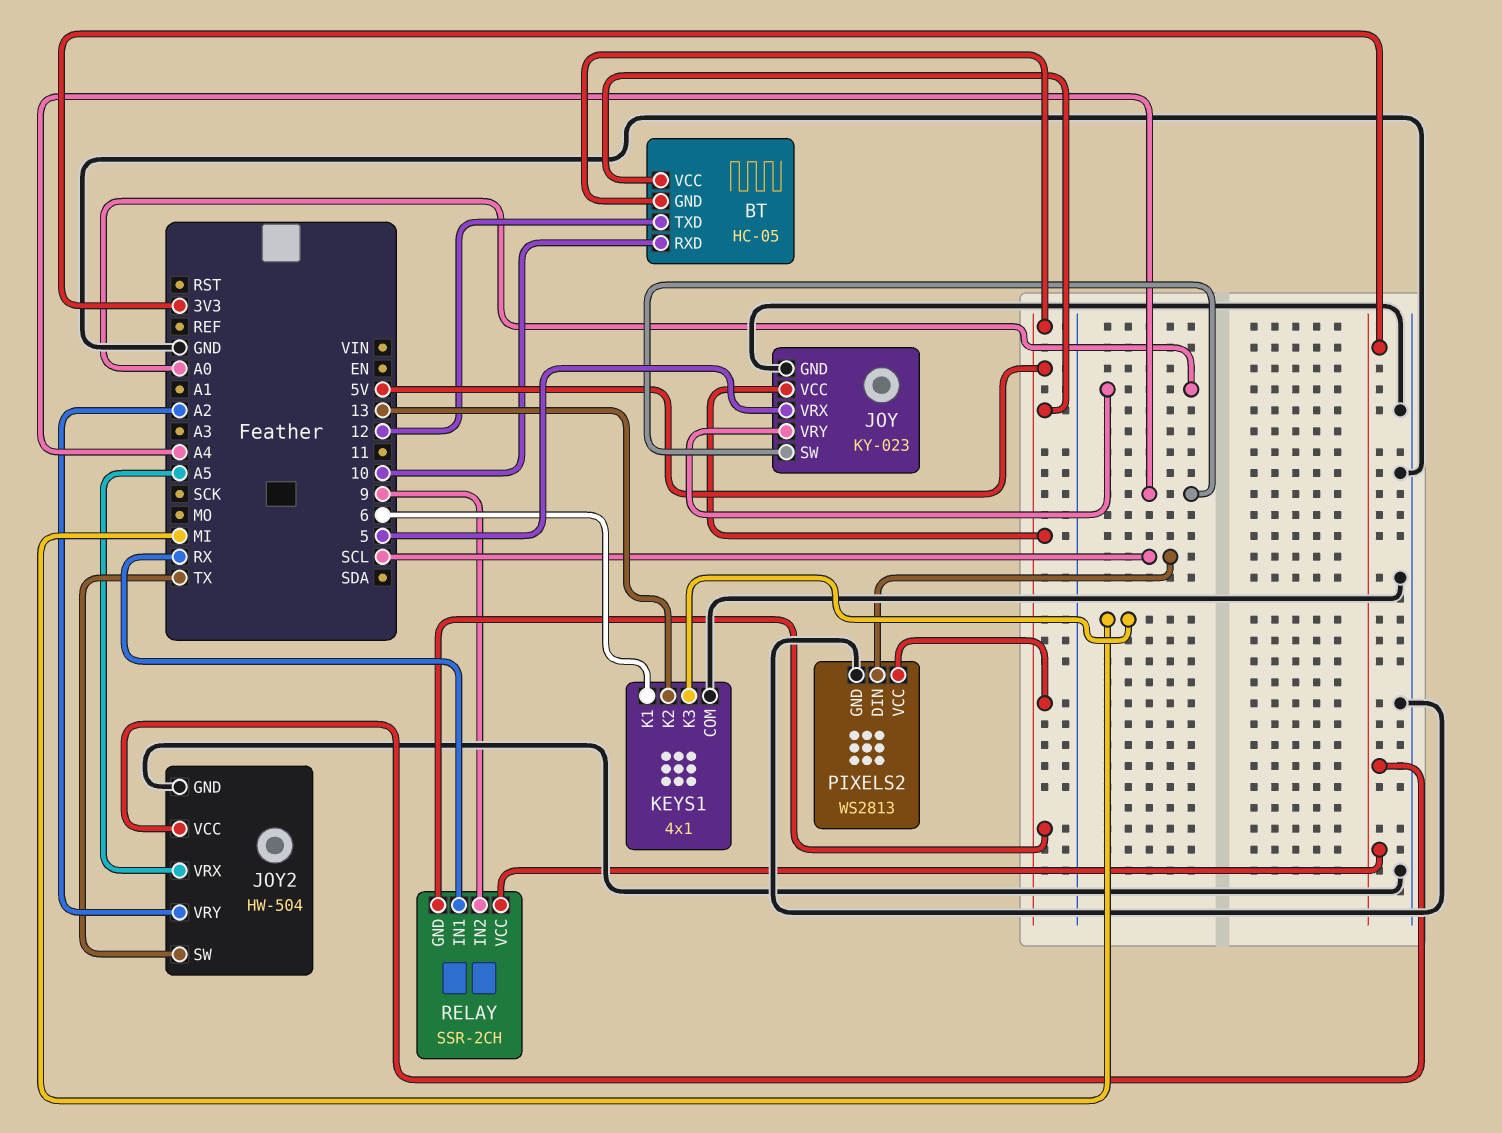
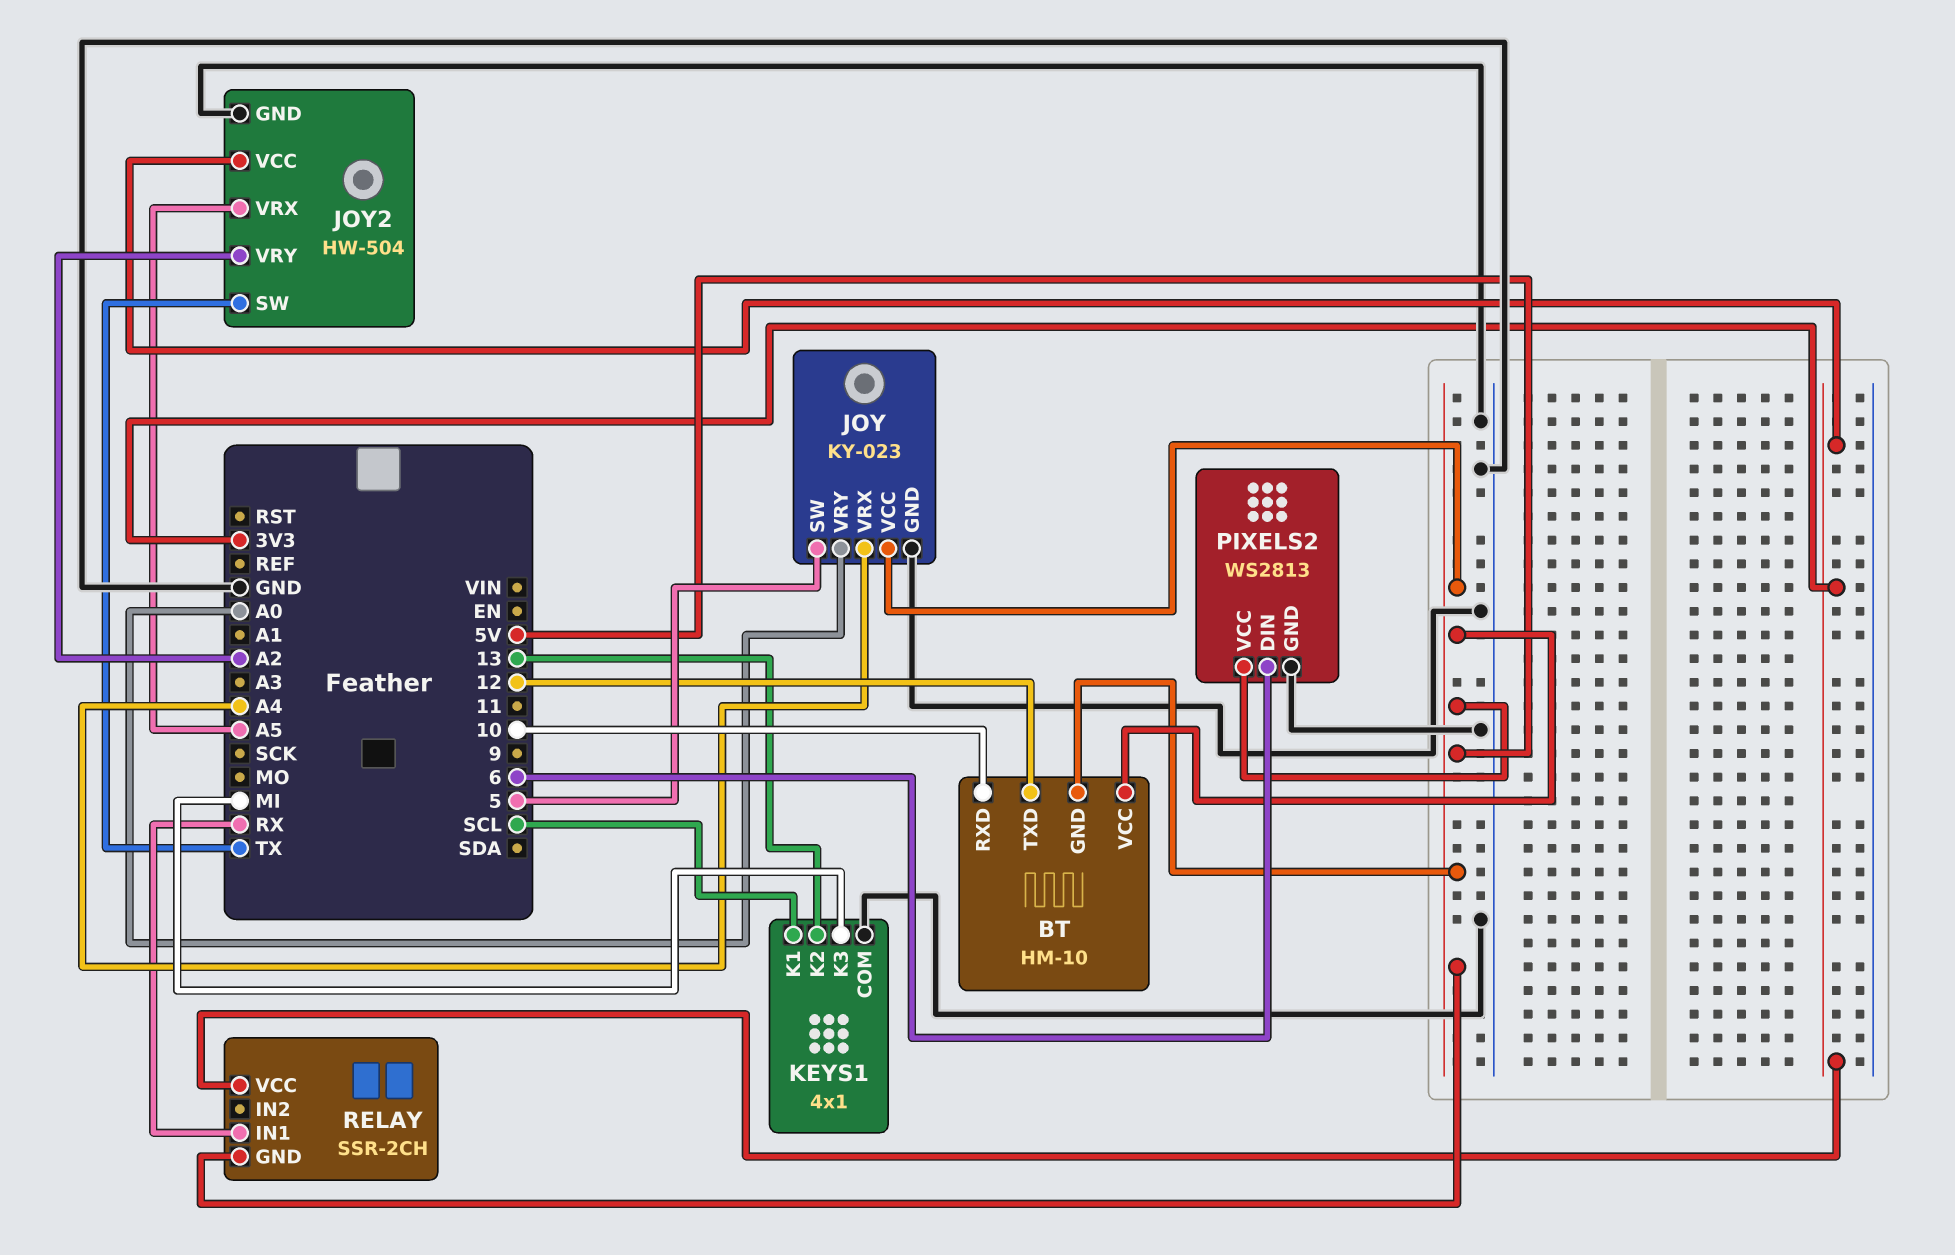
BT: HC-05 -> HM-10
JOY pin SW: A4 -> 5
JOY pin VRX: 5 -> A4
KEYS1 pin K1: 6 -> SCL
PIXELS2 pin DIN: SCL -> 6
RELAY pin IN2: 9 -> none

